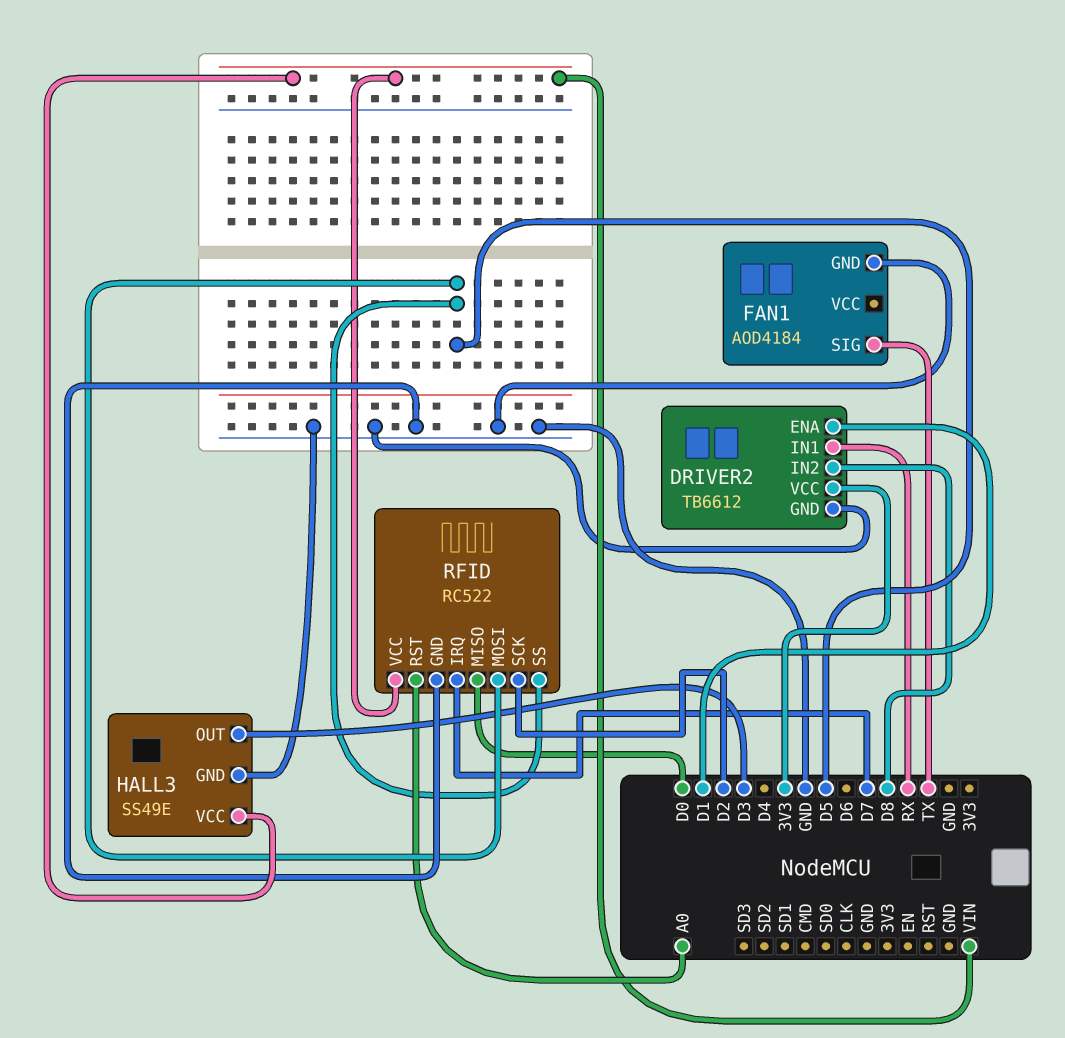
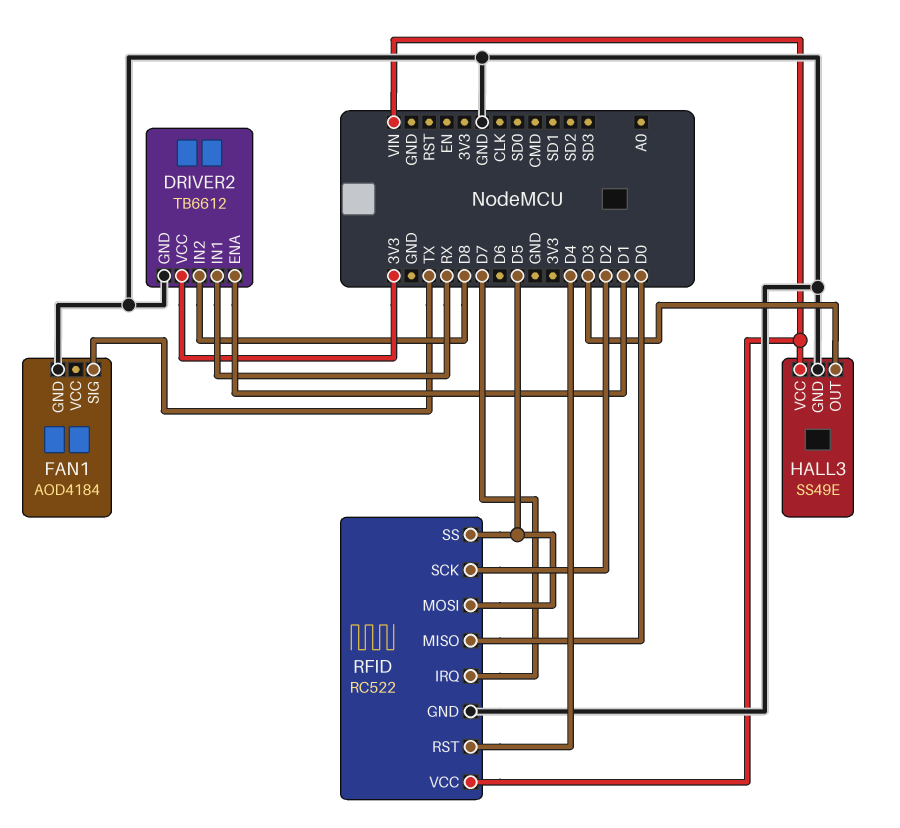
RFID pin RST: A0 -> D4

